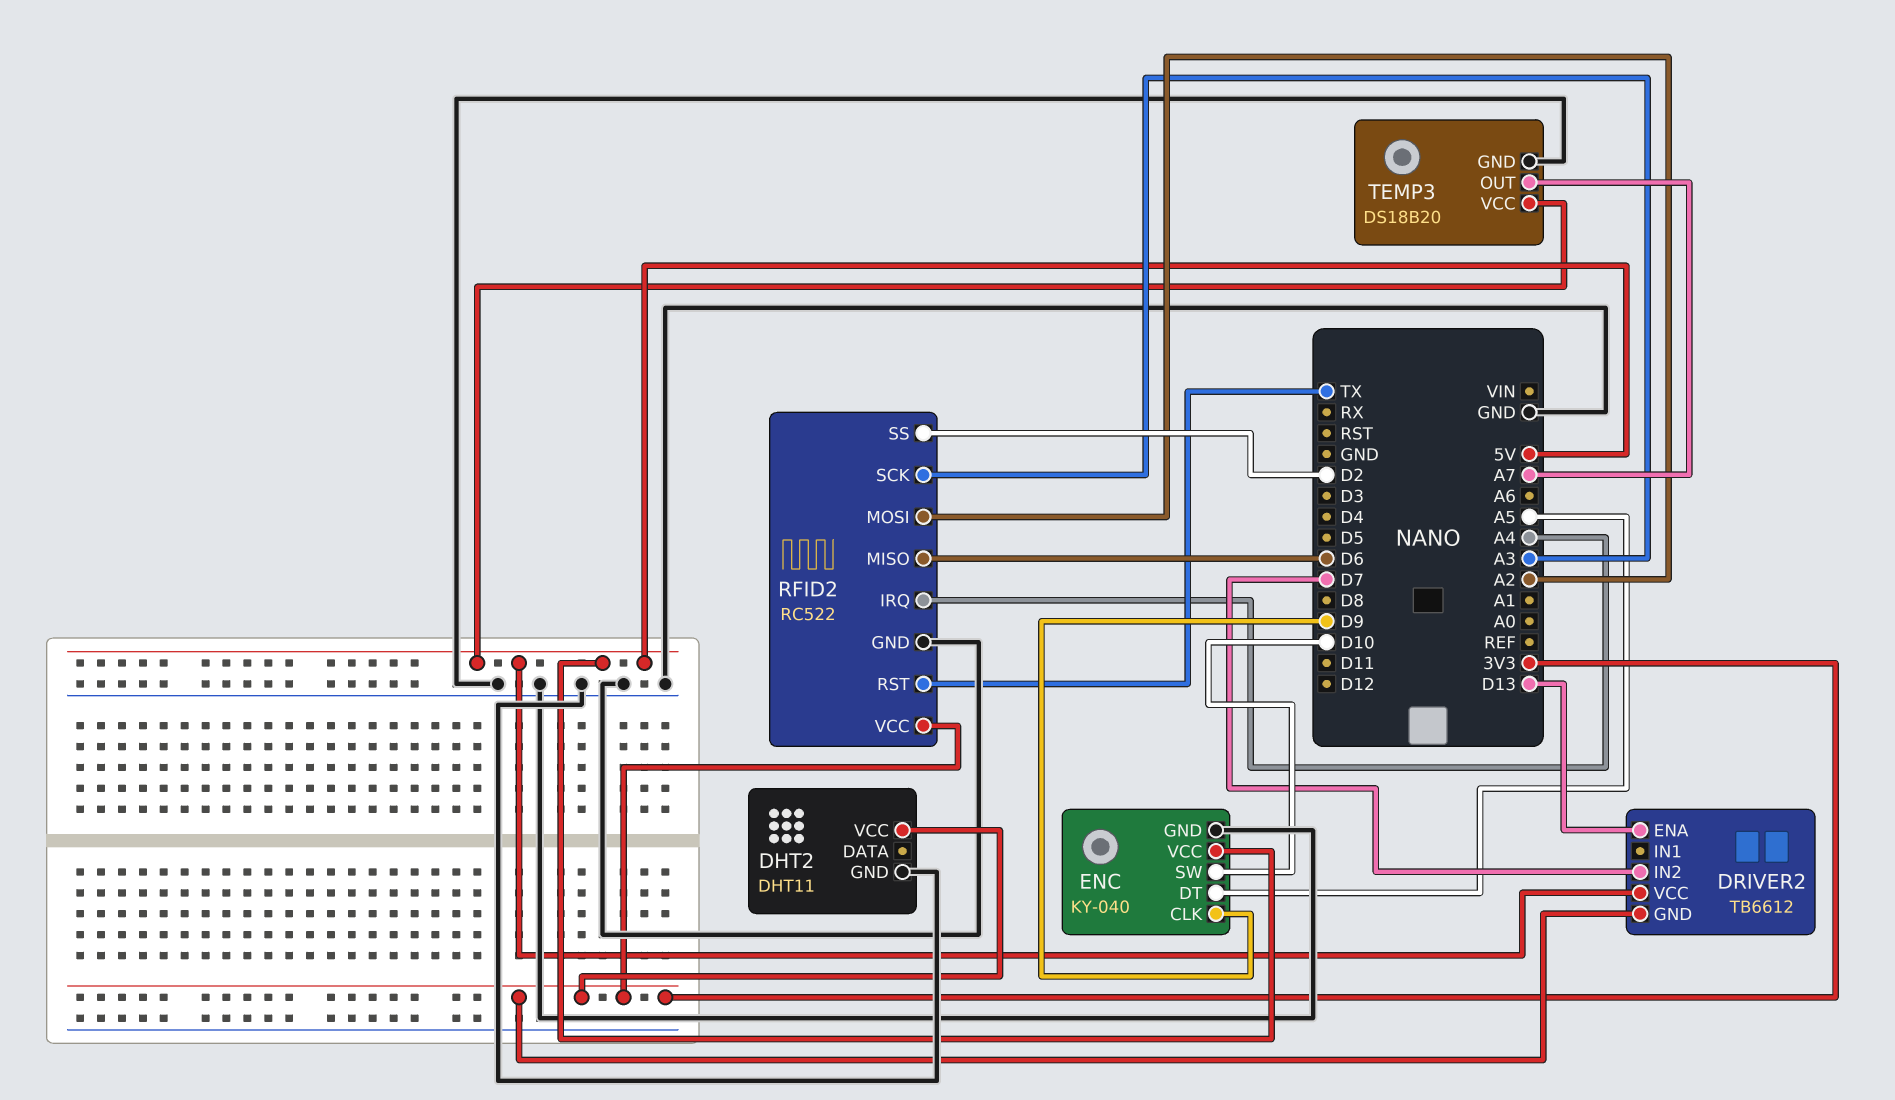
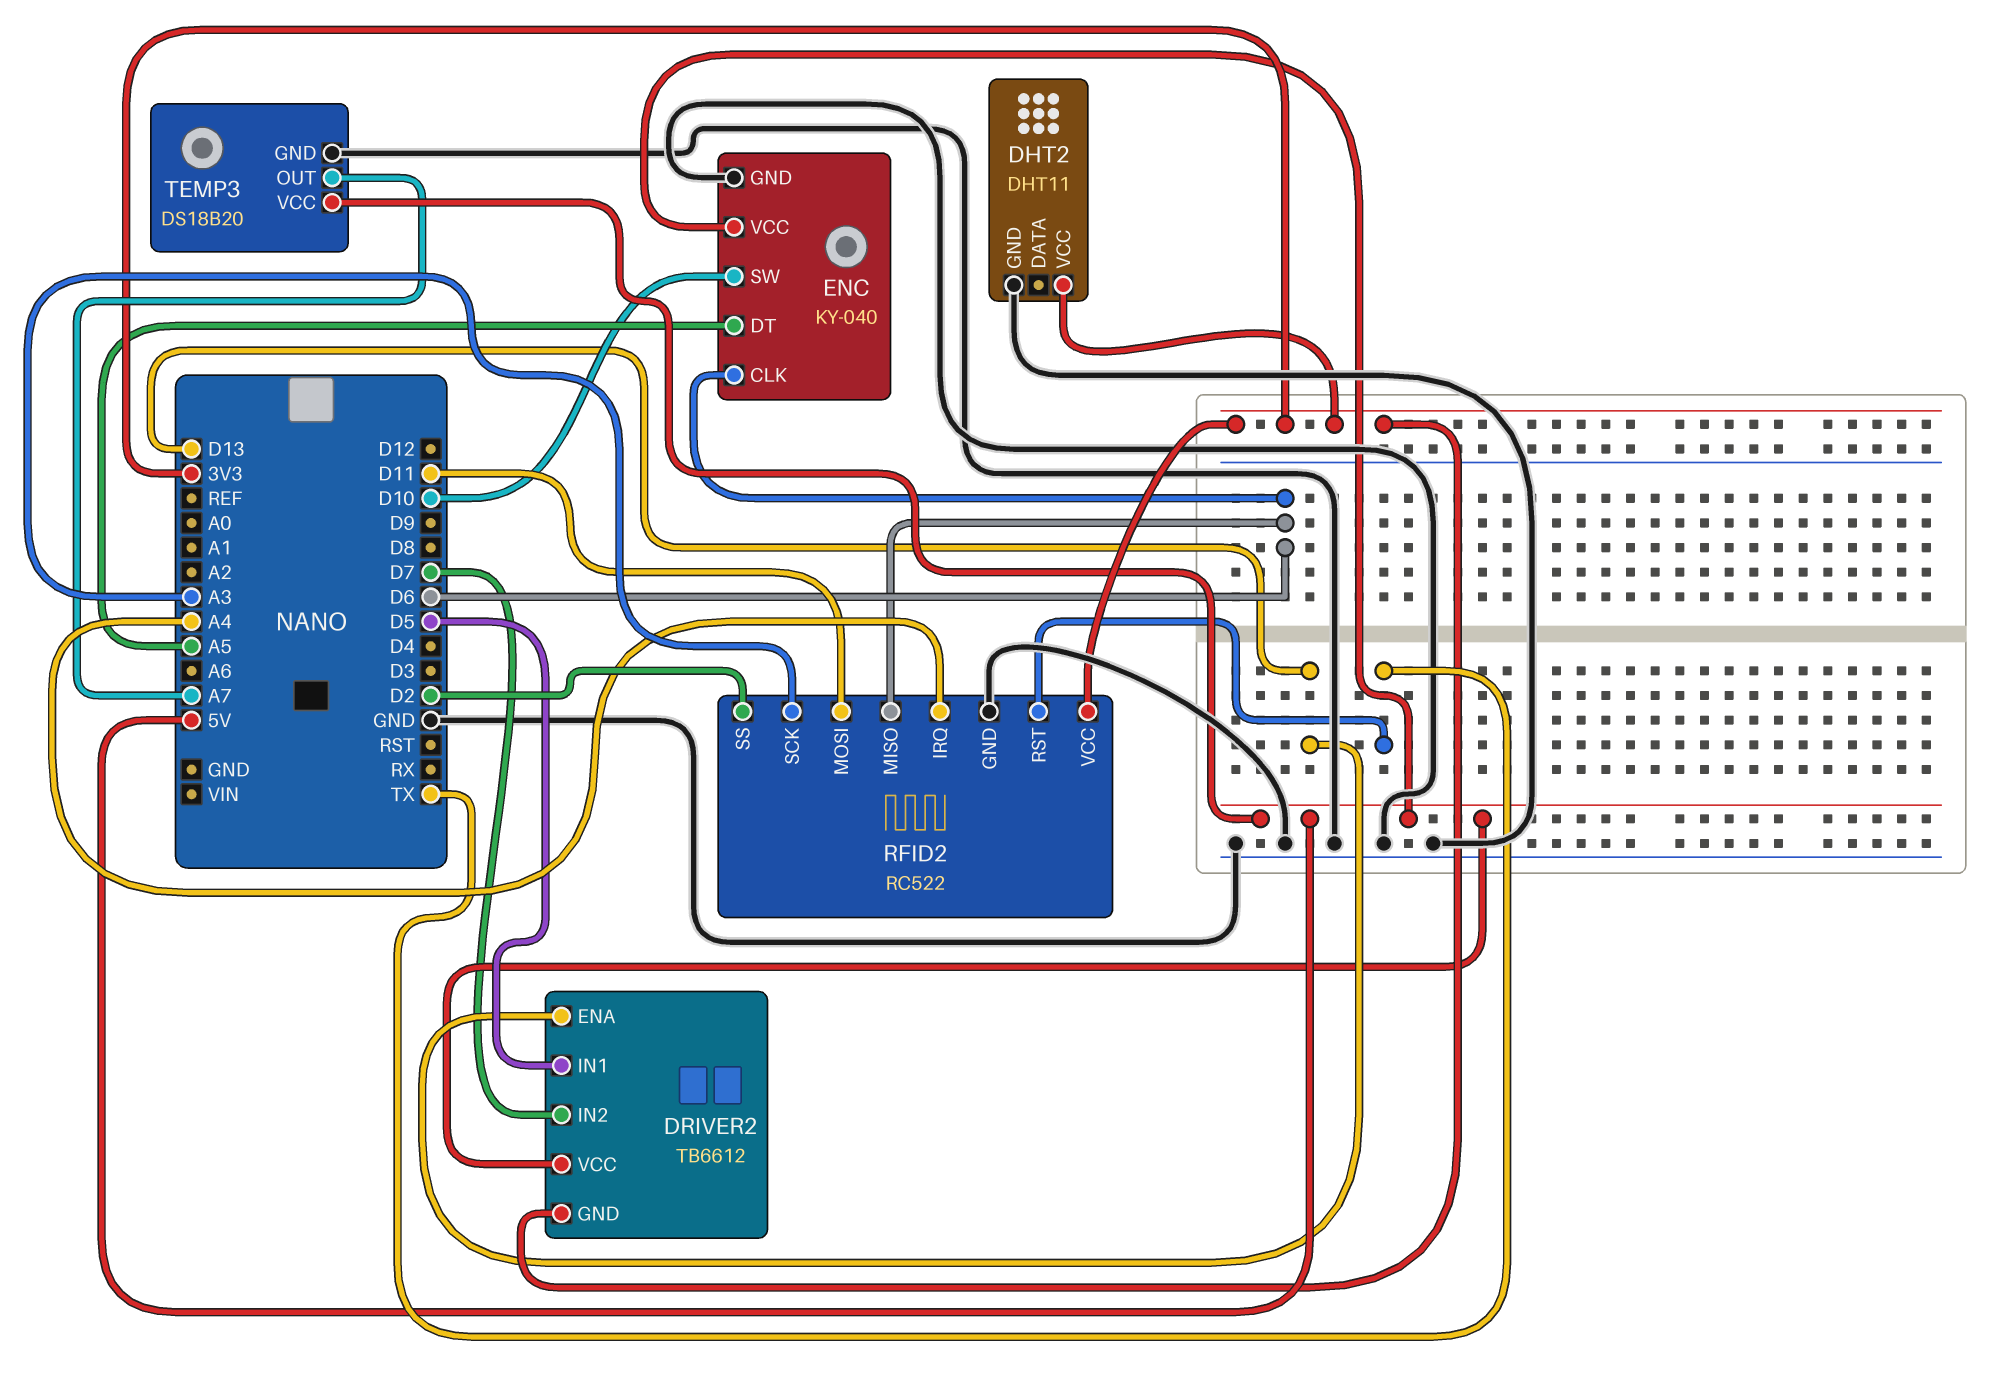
DRIVER2 pin IN1: none -> D5
ENC pin CLK: D9 -> D6
RFID2 pin MOSI: A2 -> D11

